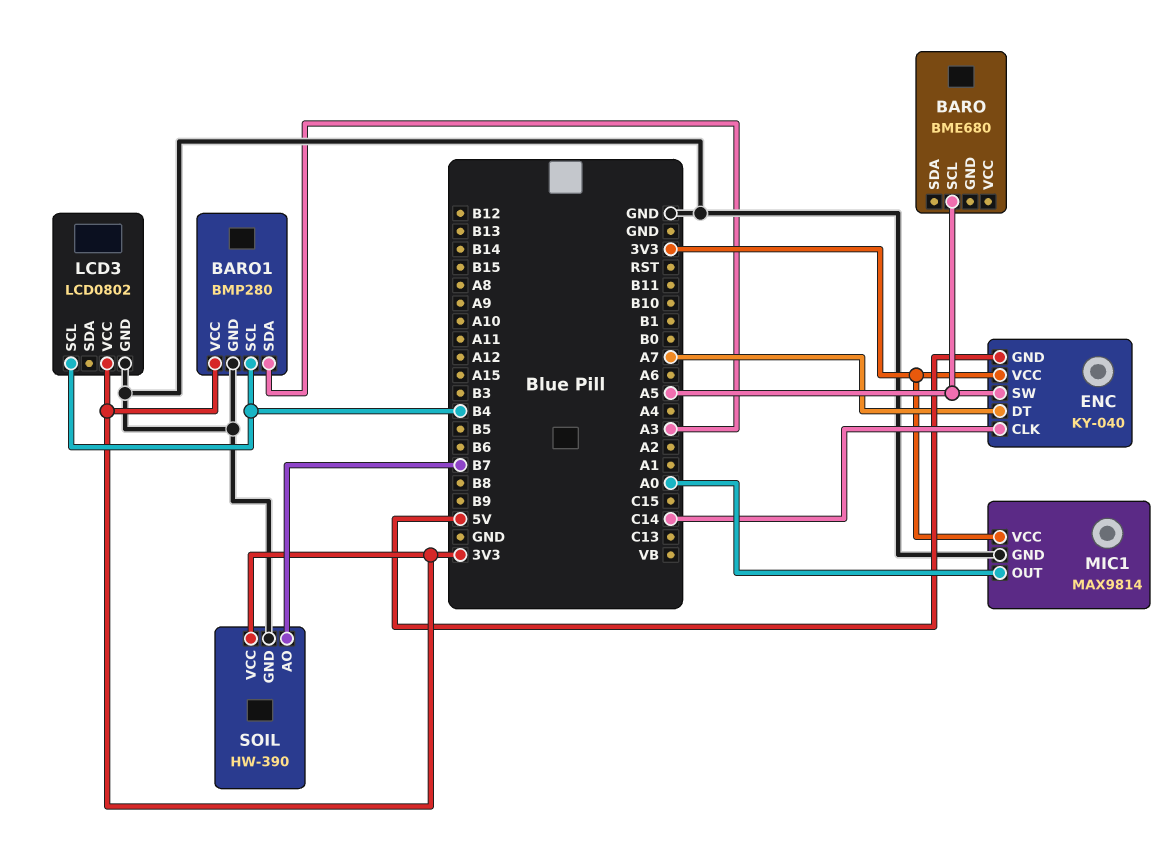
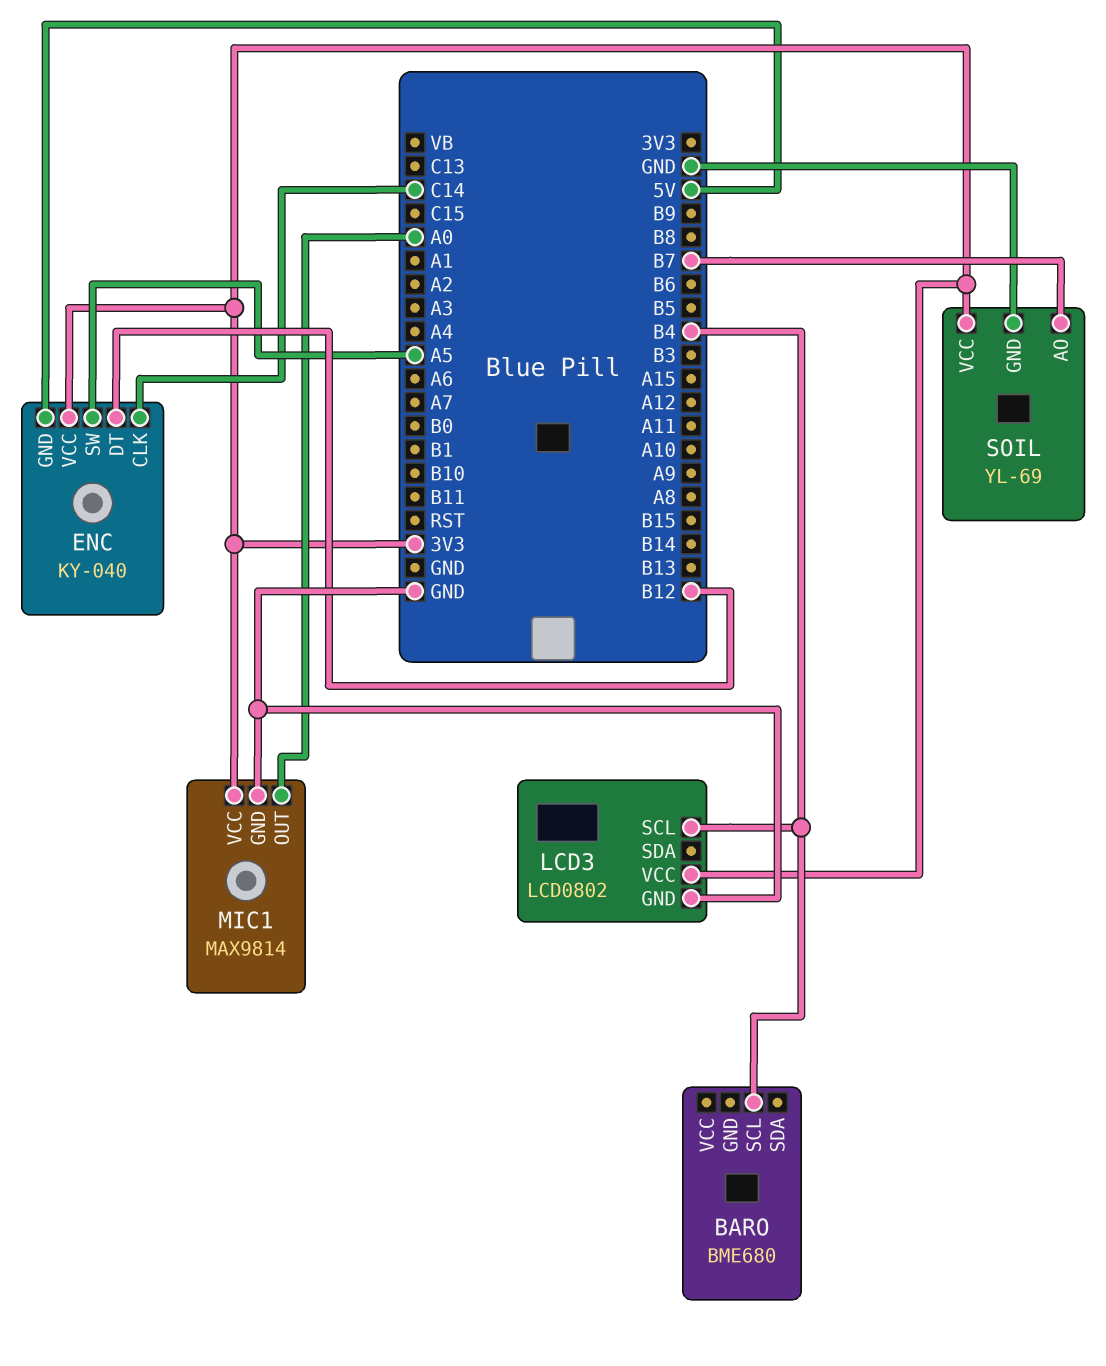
BARO pin SCL: A5 -> B4
BARO1: BMP280 -> none
BARO1 pin GND: GND -> none
BARO1 pin SCL: B4 -> none
BARO1 pin SDA: A3 -> none
BARO1 pin VCC: 3V3 -> none
ENC pin DT: A7 -> B12
SOIL: HW-390 -> YL-69

